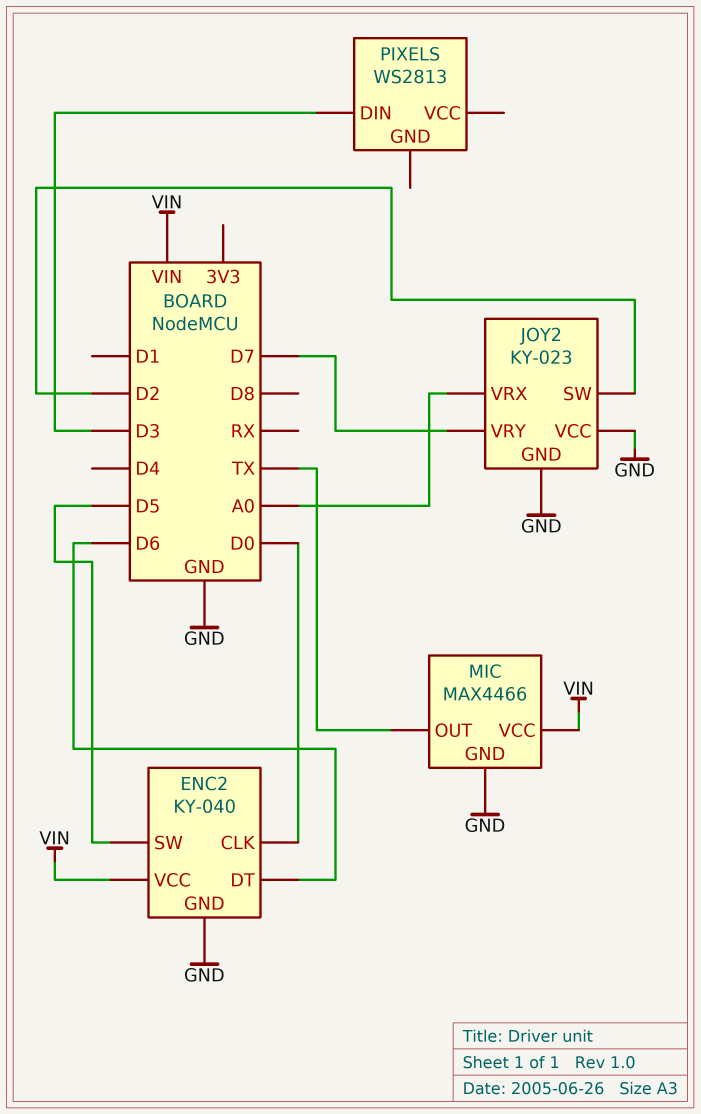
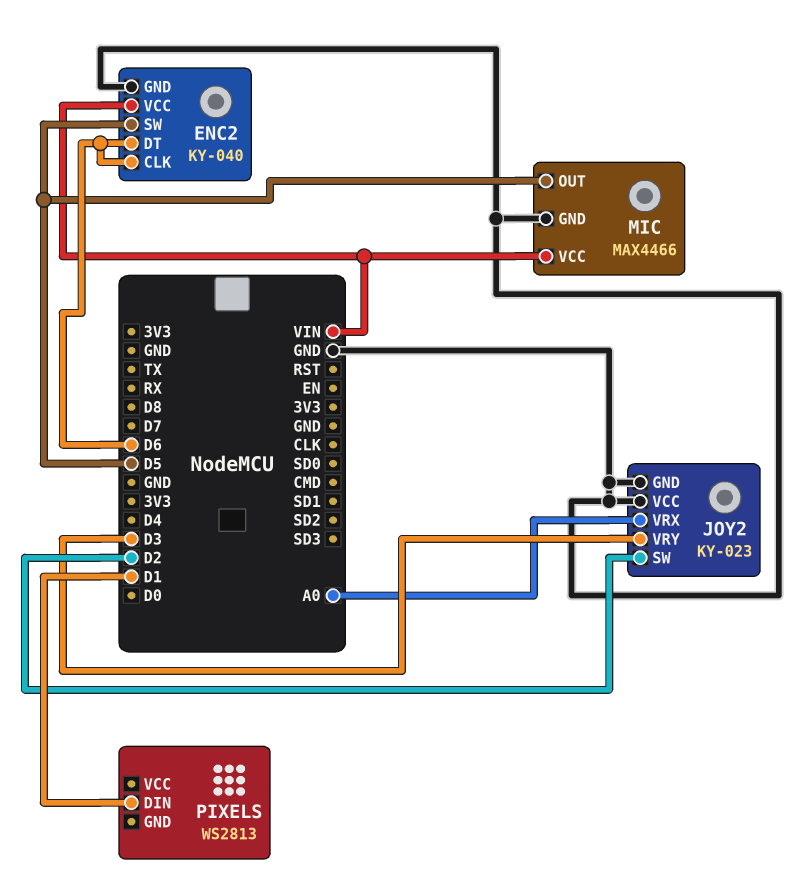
ENC2 pin CLK: D0 -> D6
JOY2 pin VRY: D7 -> D3
MIC pin OUT: TX -> D5
PIXELS pin DIN: D3 -> D1

